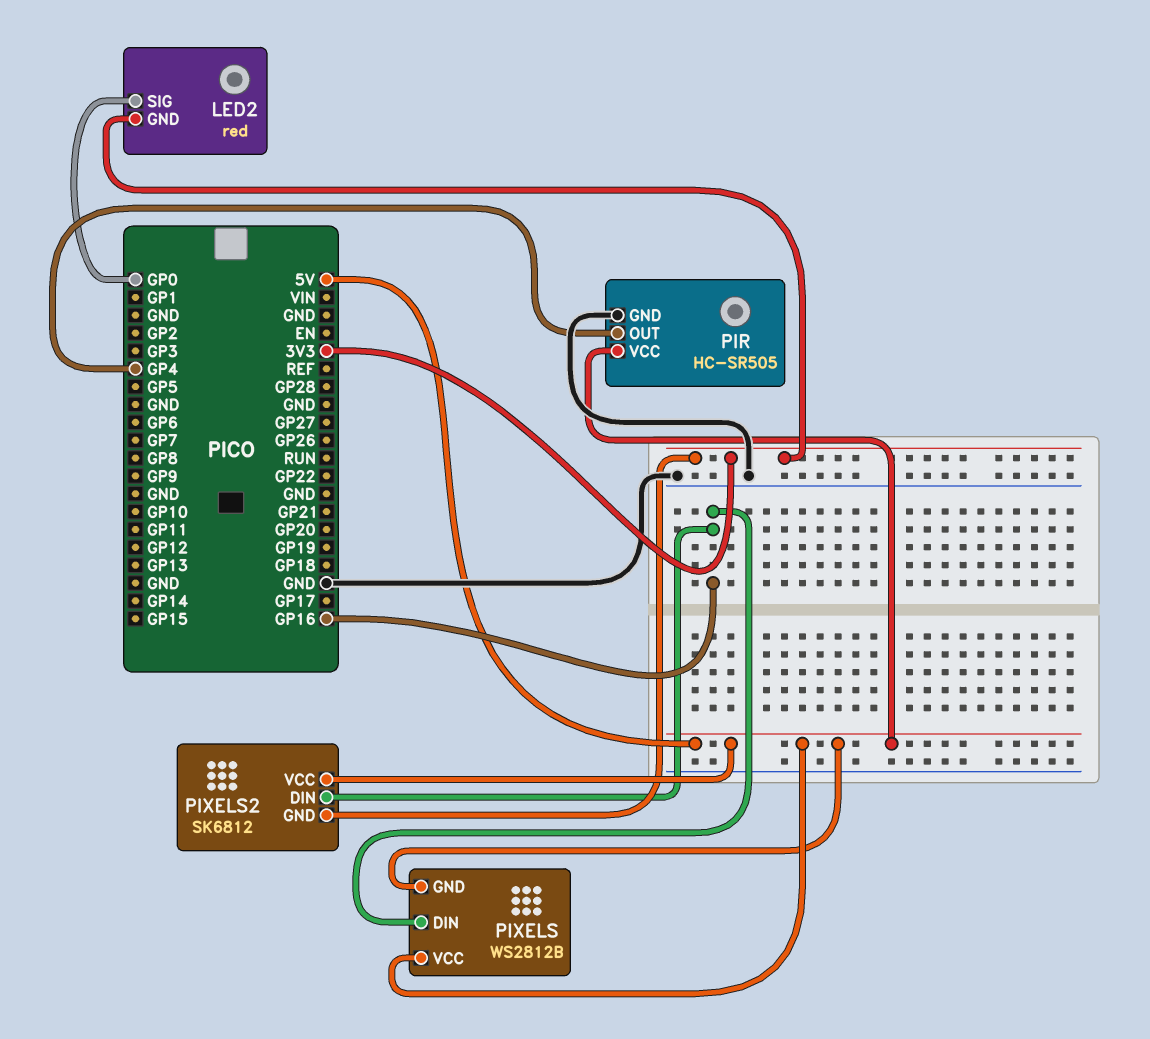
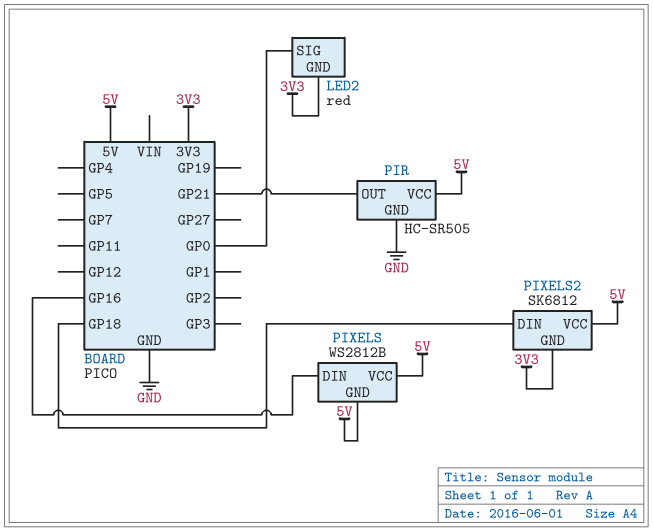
PIR pin OUT: GP4 -> GP21
PIXELS2 pin DIN: GP16 -> GP18

